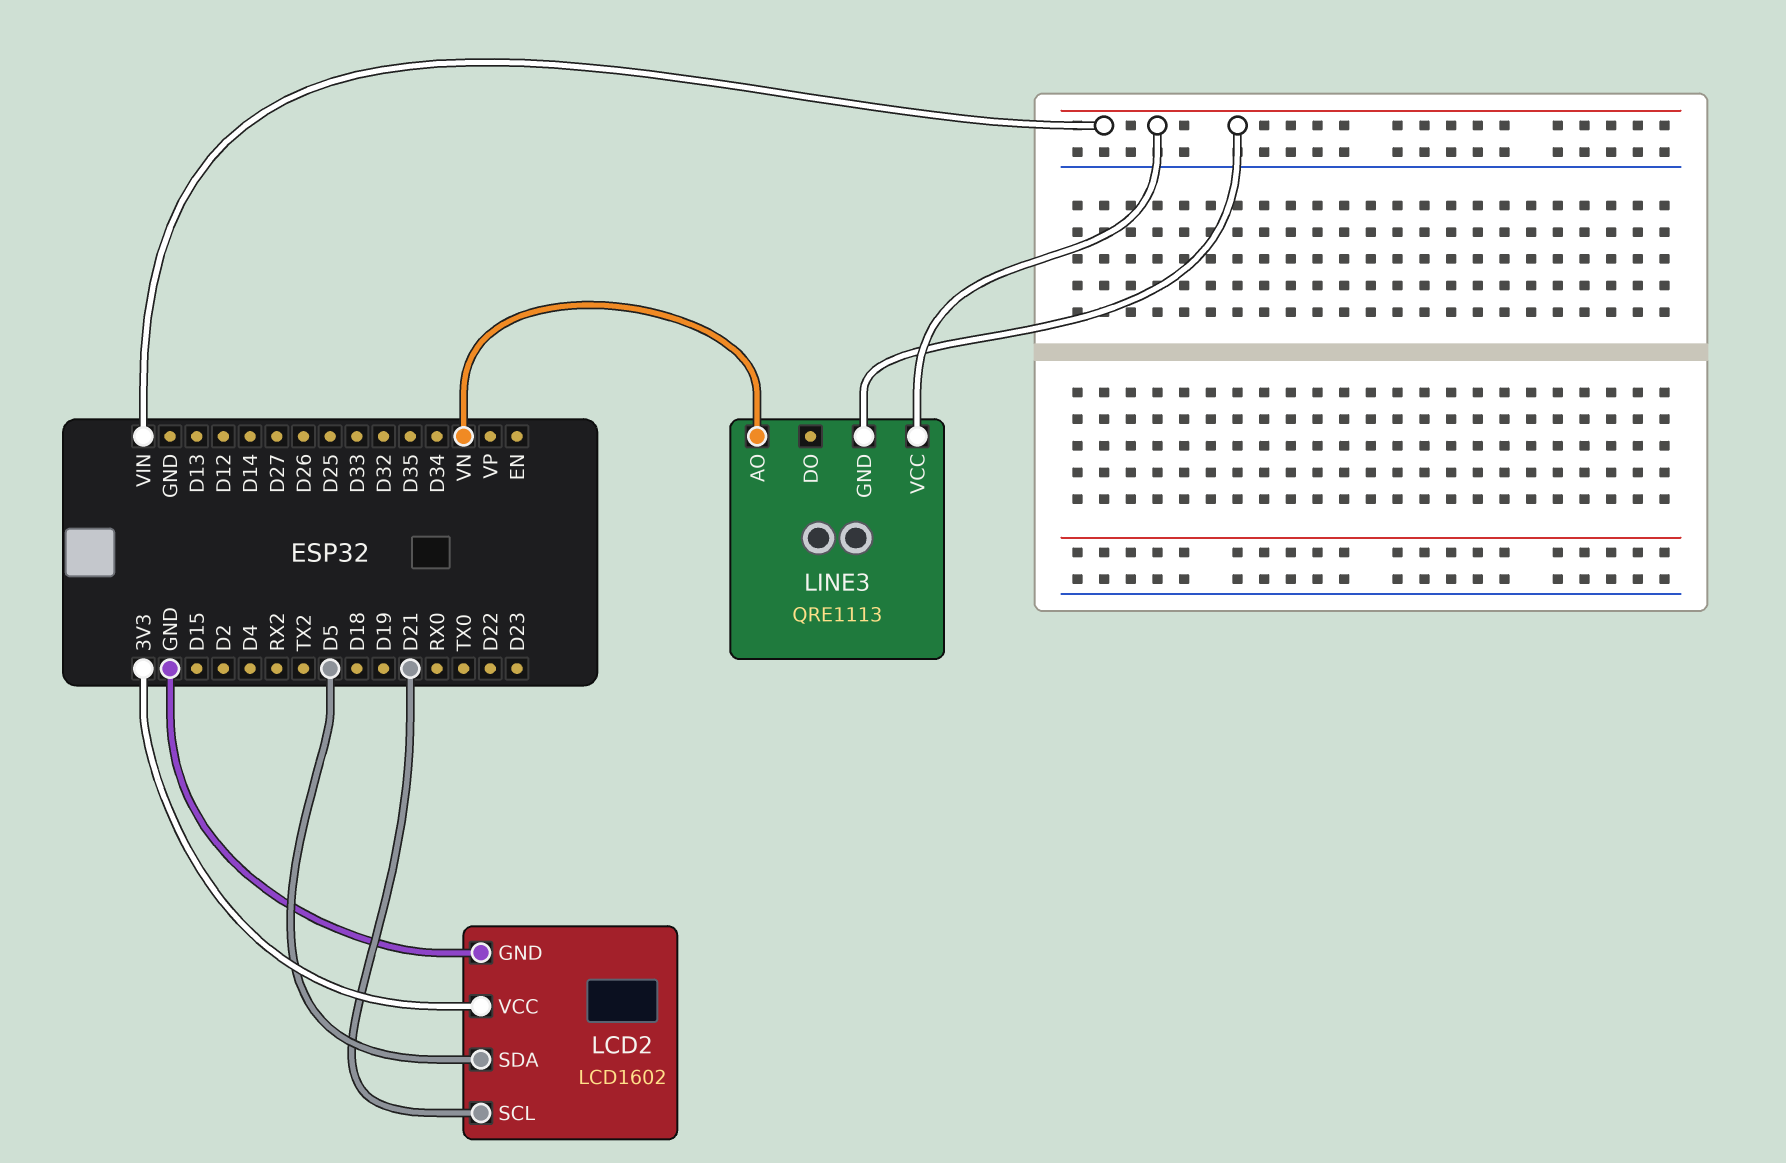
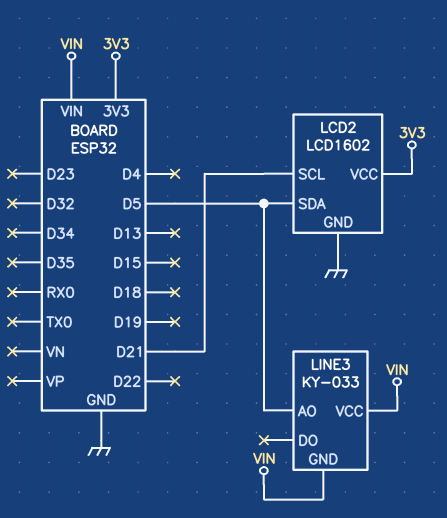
LINE3: QRE1113 -> KY-033
LINE3 pin AO: VN -> D5

